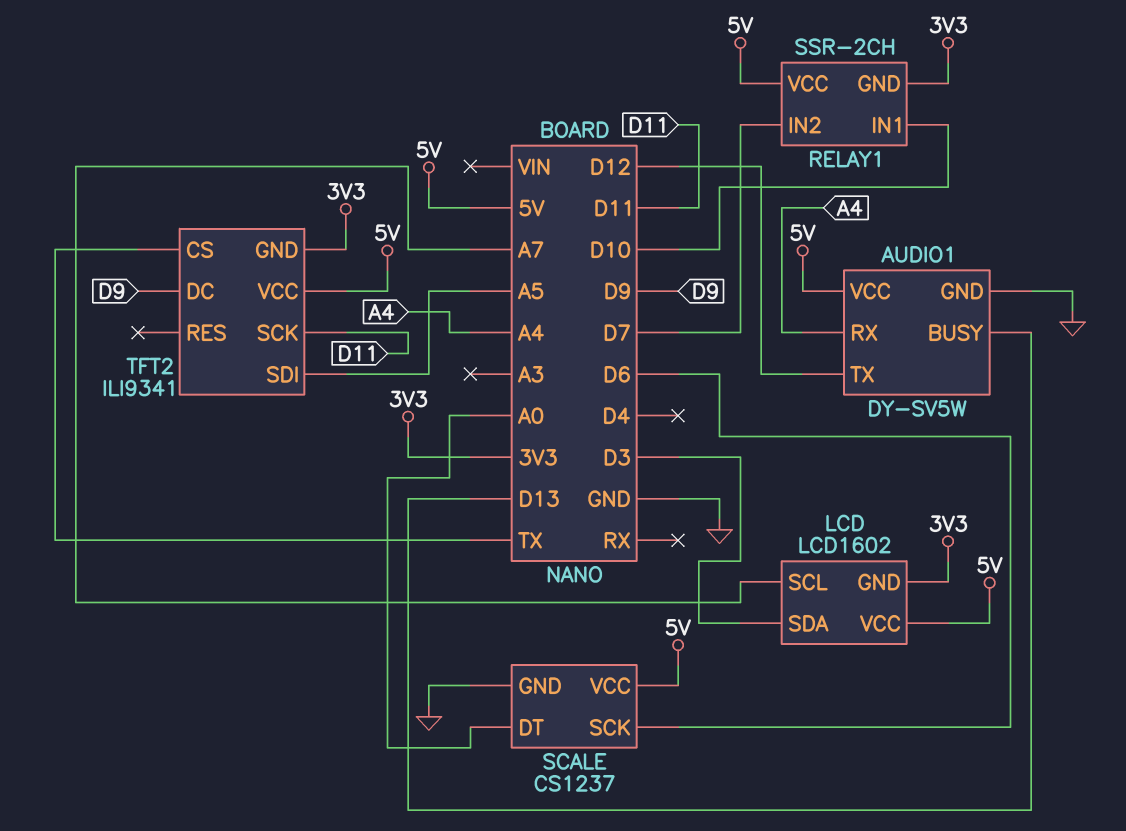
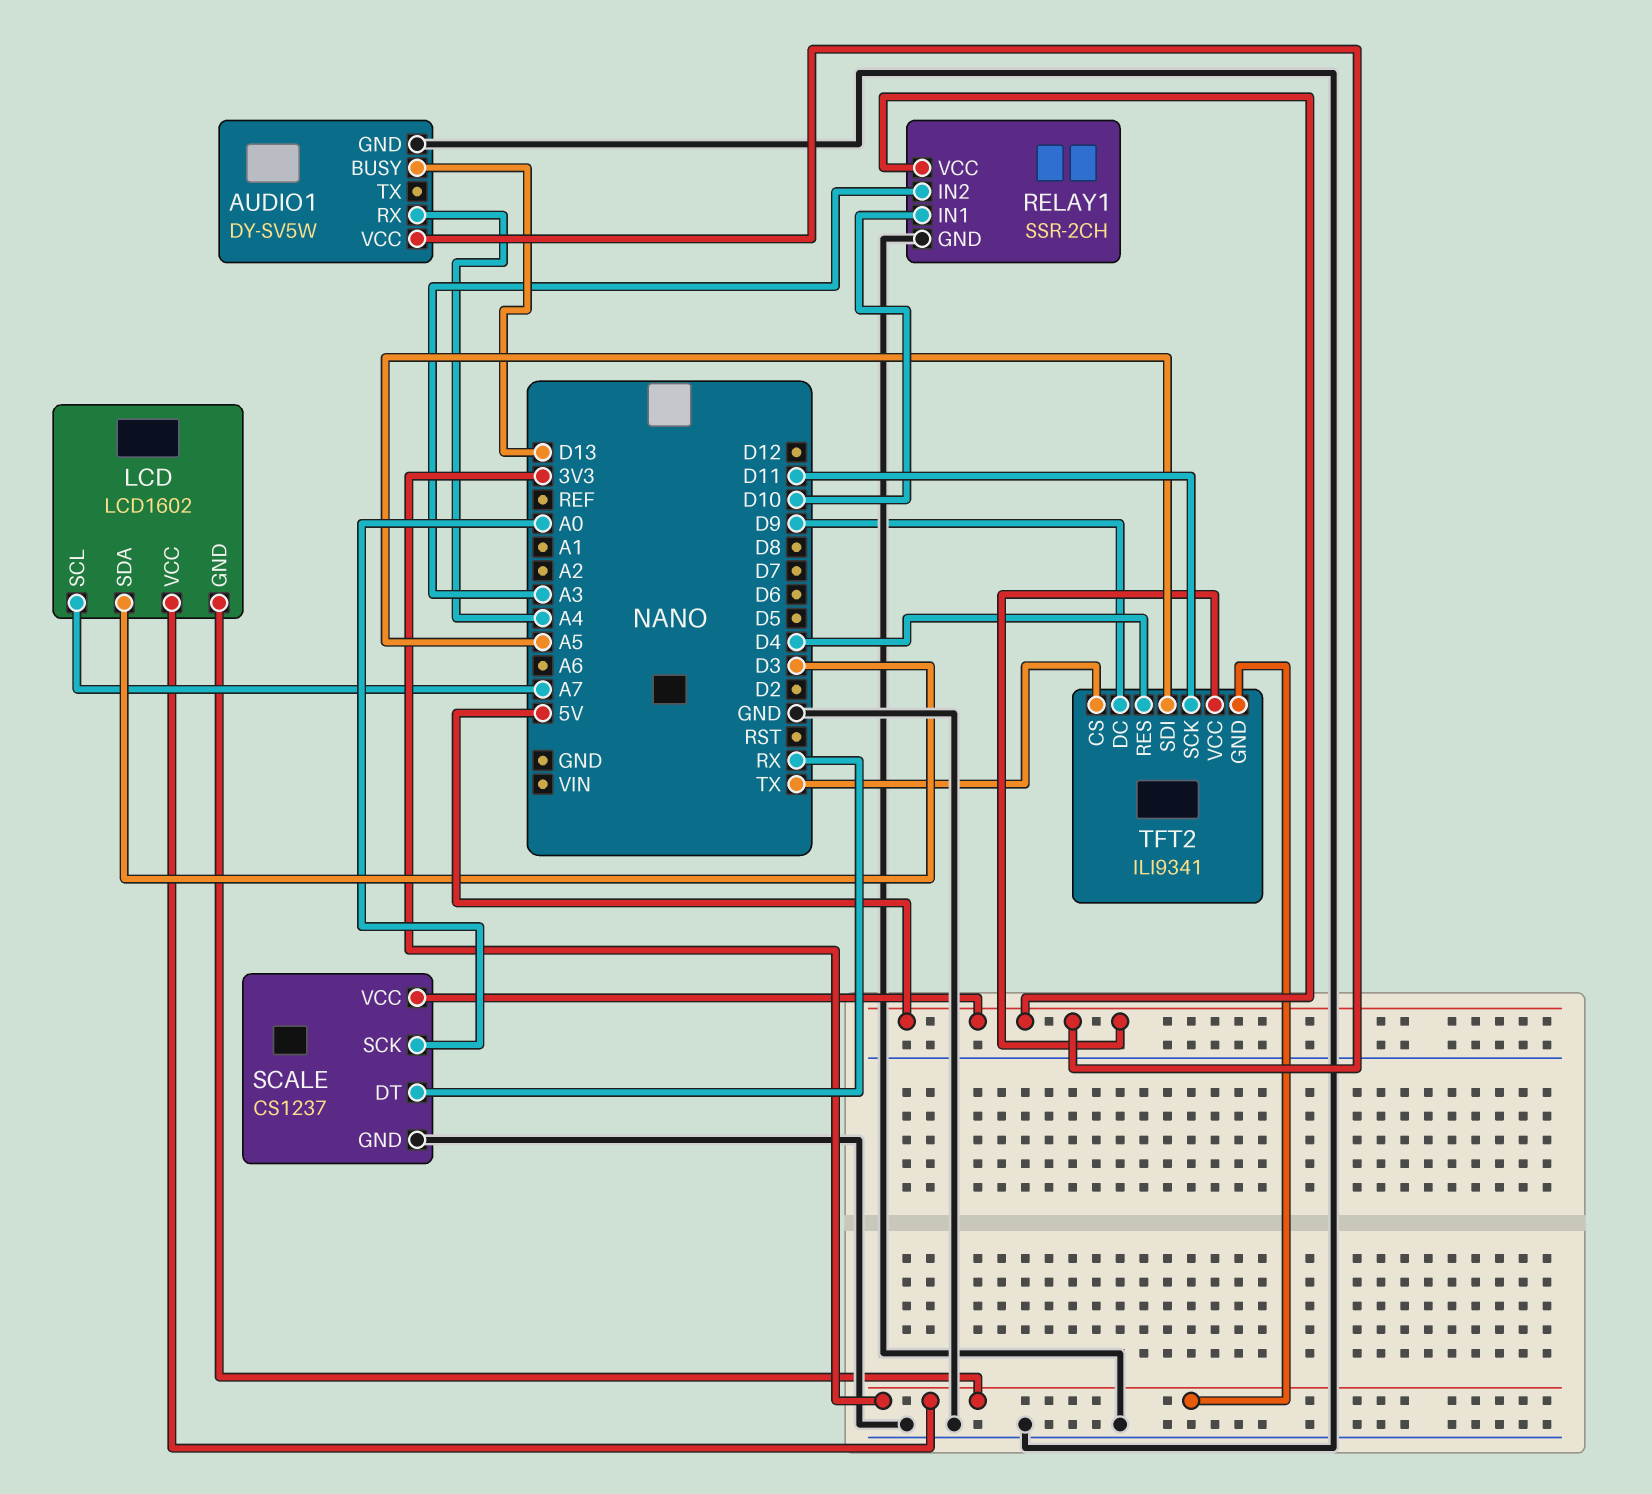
AUDIO1 pin TX: D12 -> none
LCD pin VCC: 5V -> 3V3
RELAY1 pin GND: 3V3 -> GND
RELAY1 pin IN2: D7 -> A3
SCALE pin DT: A0 -> RX
SCALE pin SCK: D6 -> A0
TFT2 pin RES: none -> D4

